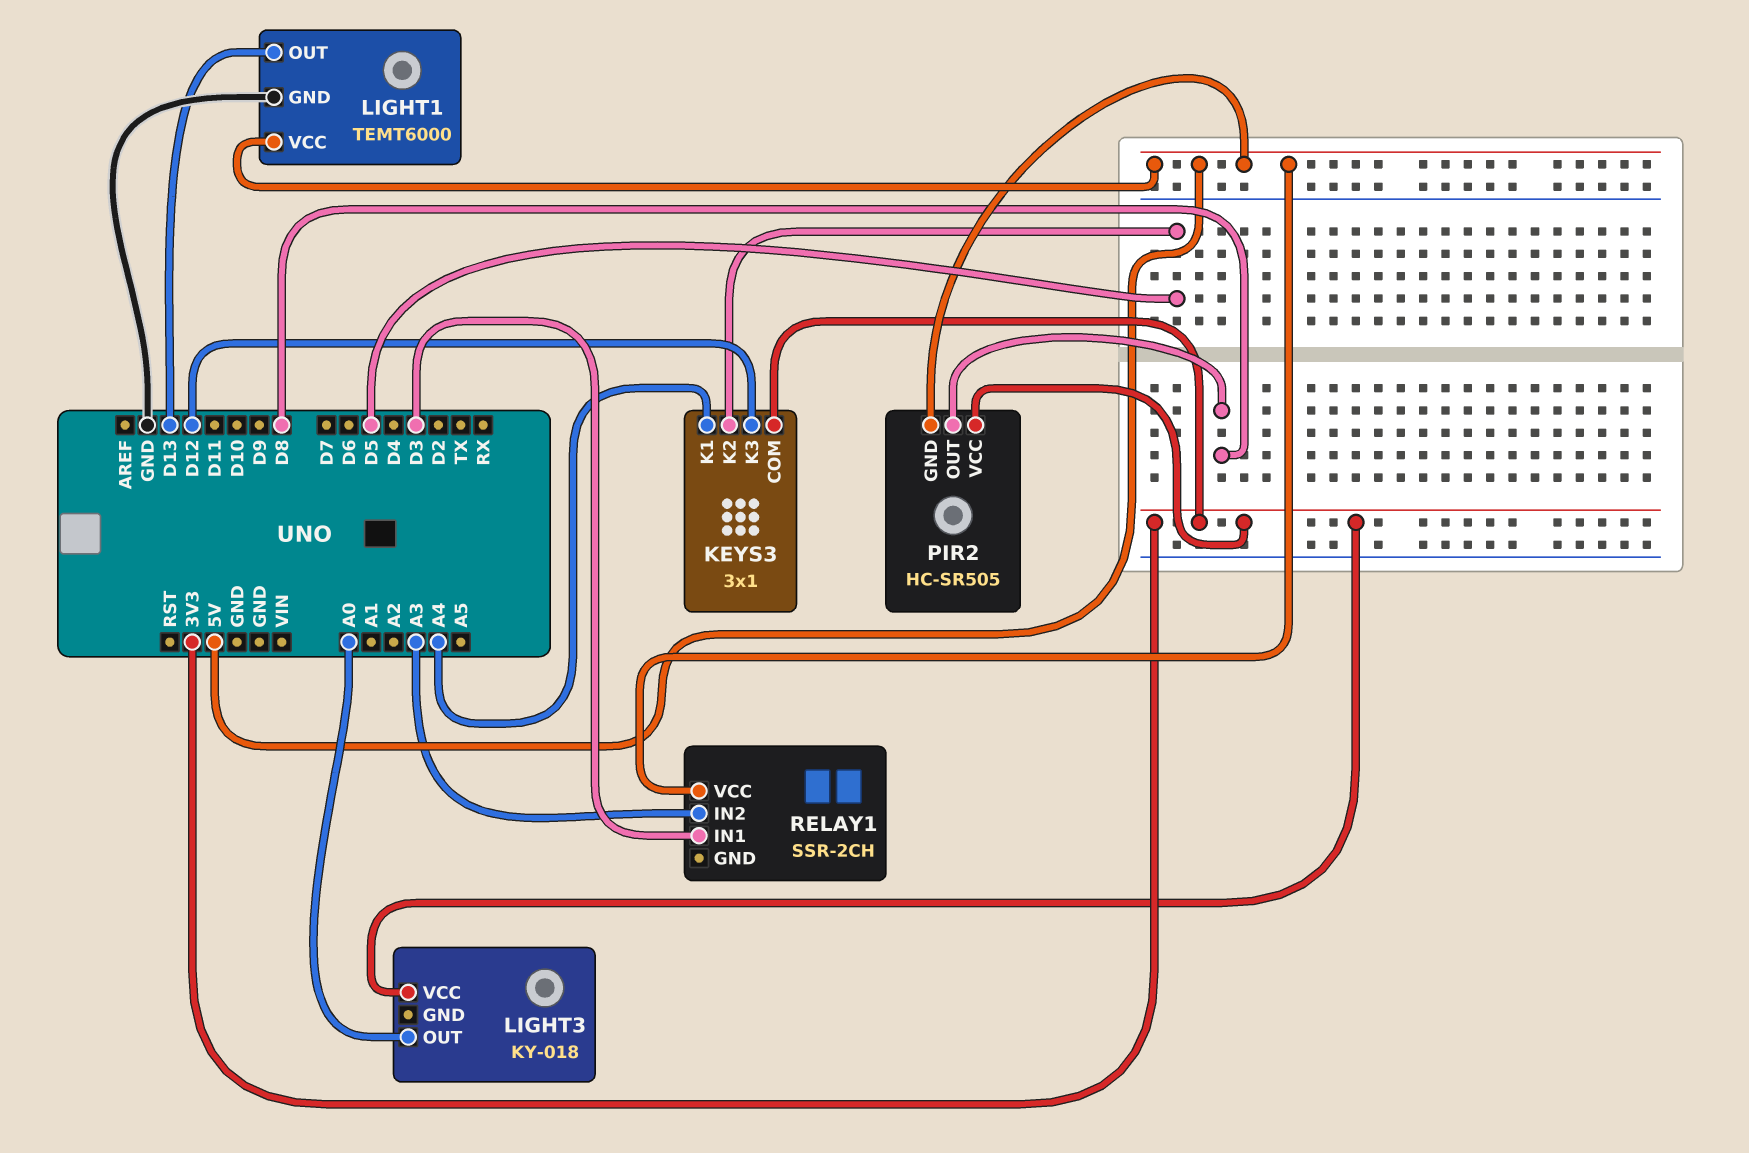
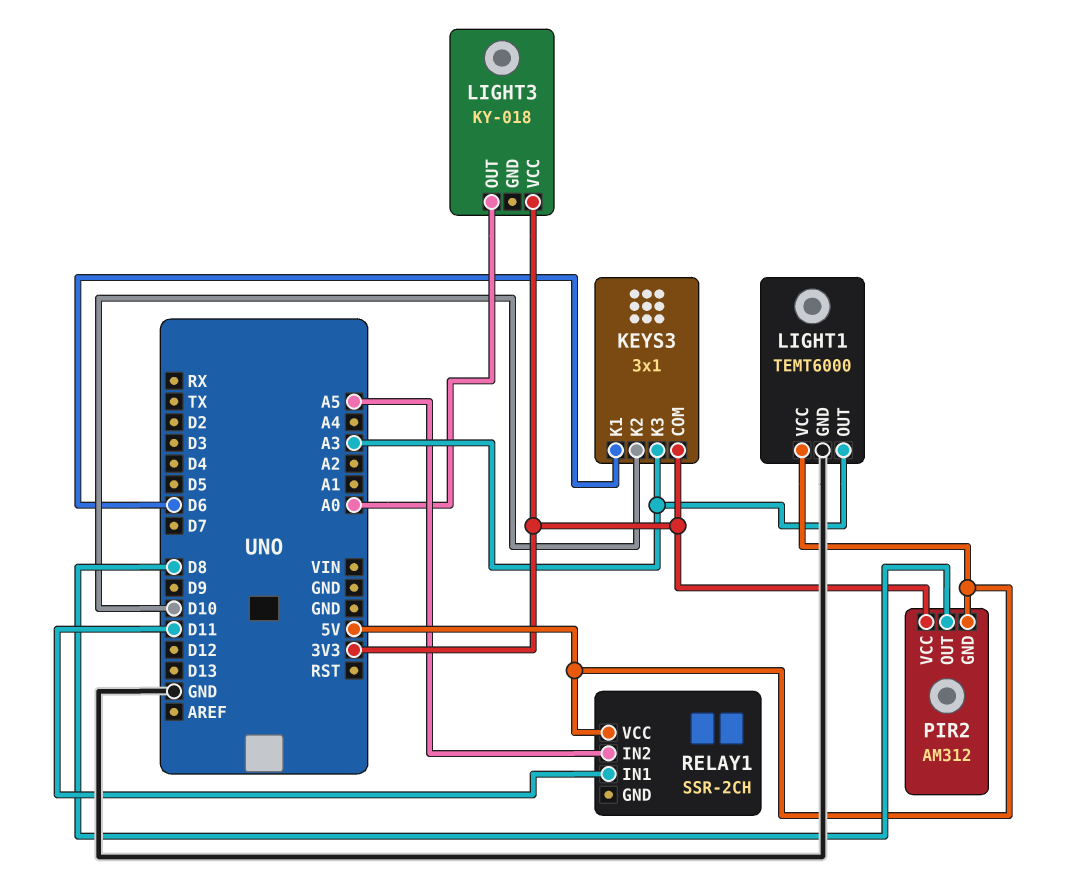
KEYS3 pin K1: A4 -> D6
KEYS3 pin K2: D5 -> D10
KEYS3 pin K3: D12 -> A3
LIGHT1 pin OUT: D13 -> A3
PIR2: HC-SR505 -> AM312
RELAY1 pin IN1: D3 -> D11
RELAY1 pin IN2: A3 -> A5

